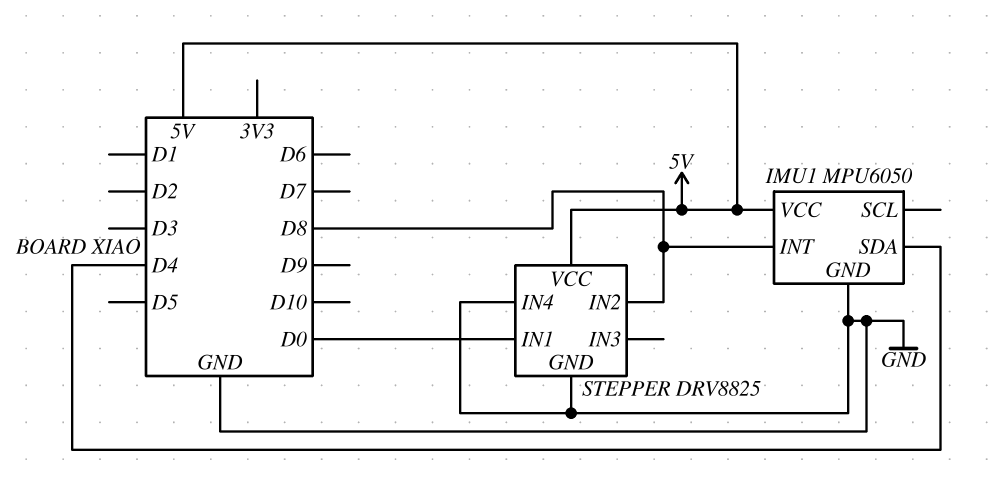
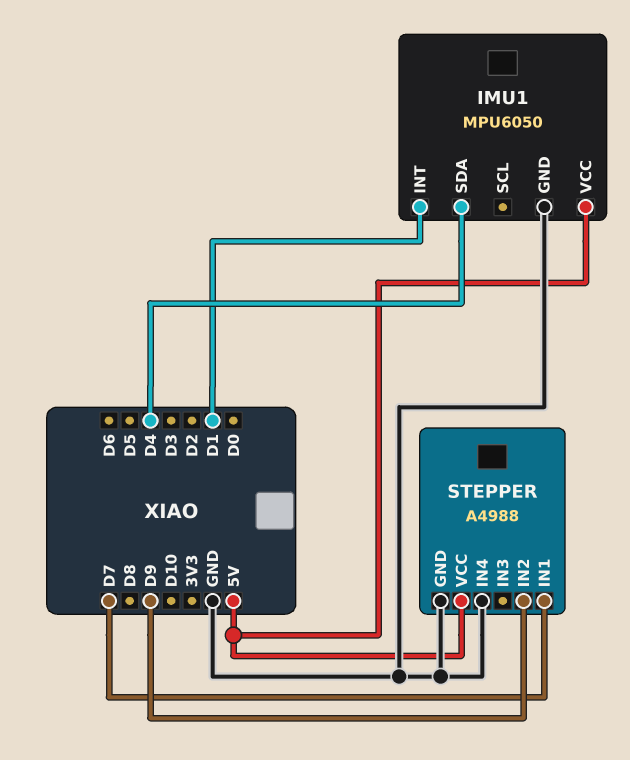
IMU1 pin INT: D8 -> D1
STEPPER: DRV8825 -> A4988
STEPPER pin IN1: D0 -> D7
STEPPER pin IN2: D8 -> D9

